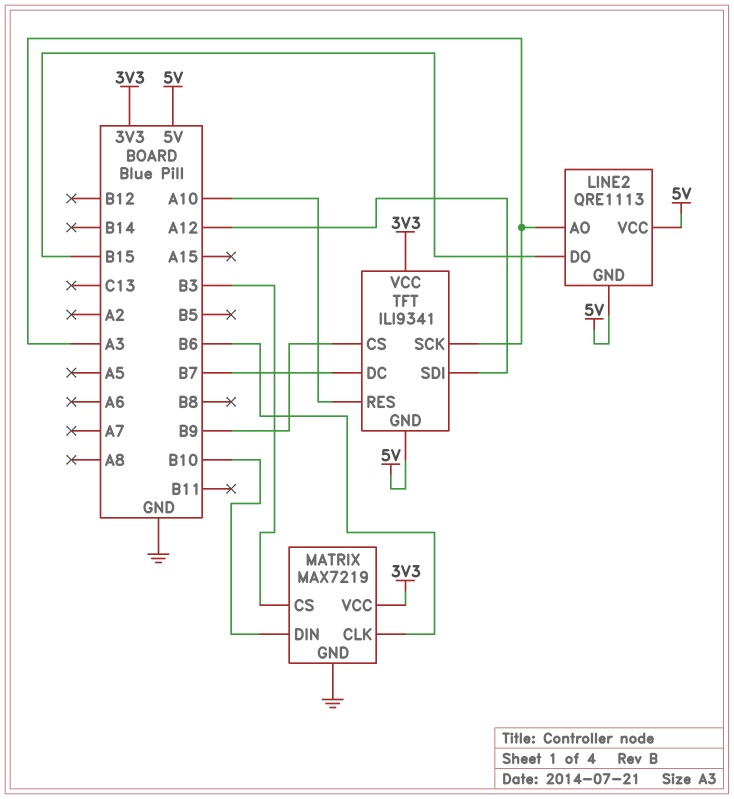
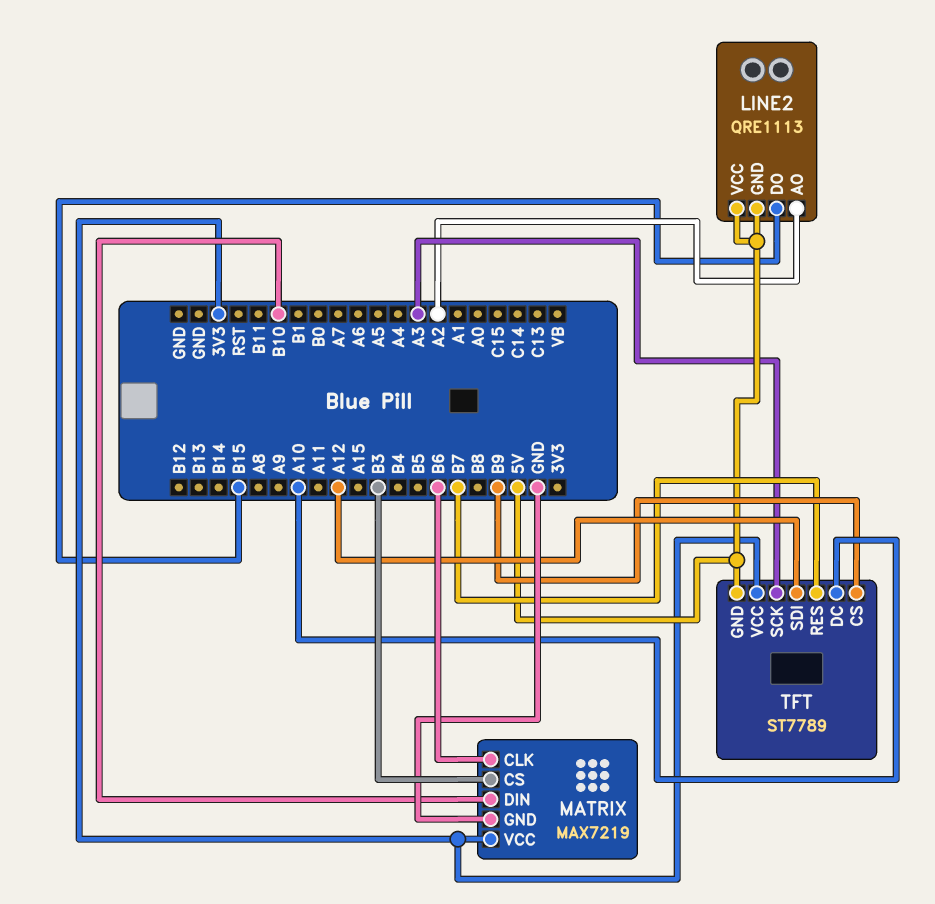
LINE2 pin AO: A3 -> A2
TFT: ILI9341 -> ST7789
TFT pin DC: B7 -> A10
TFT pin RES: A10 -> B7

